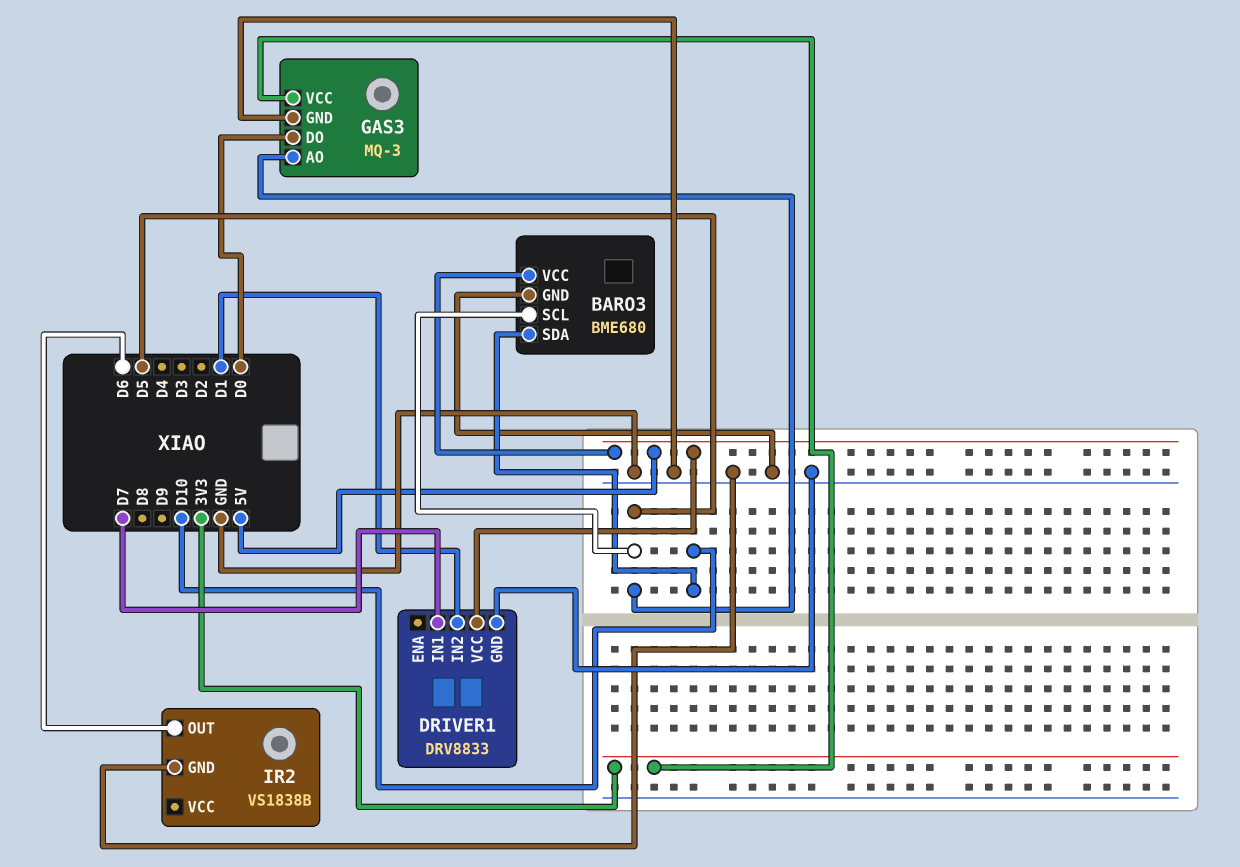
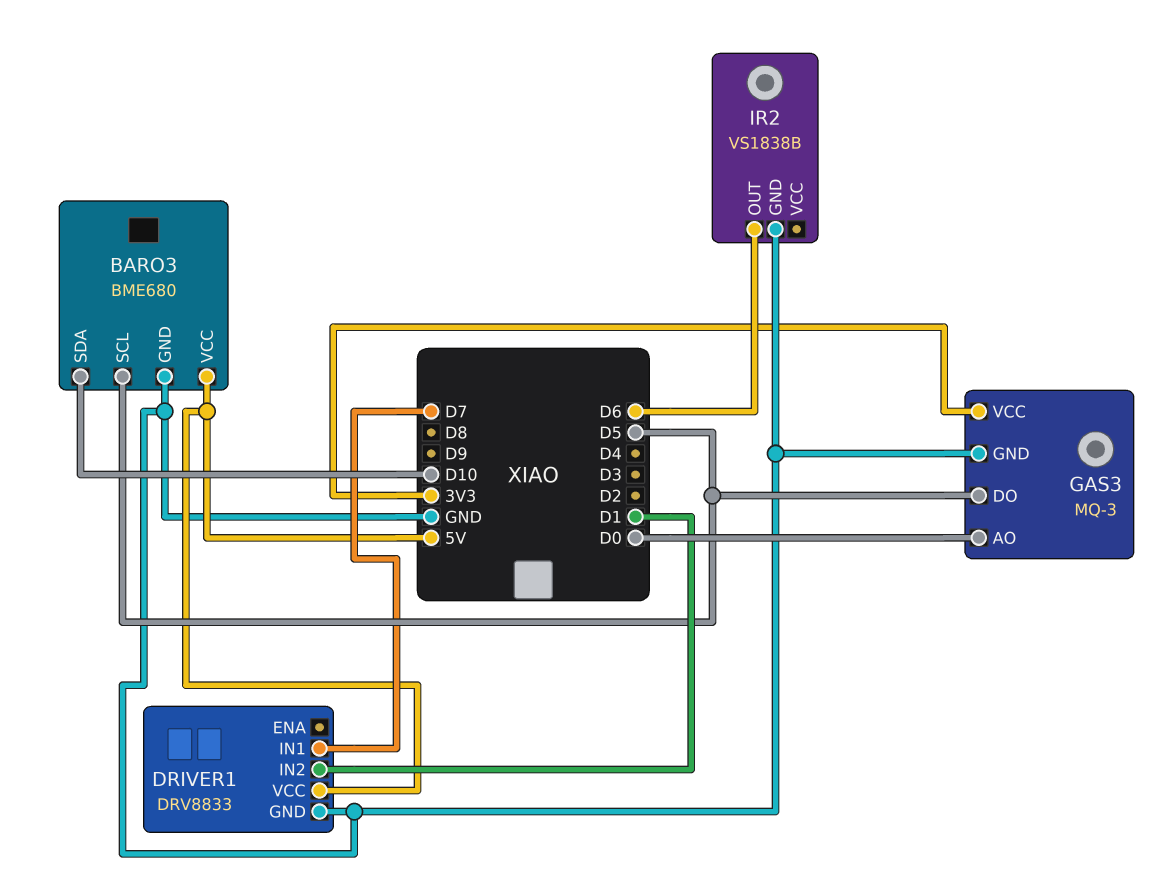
GAS3 pin AO: D5 -> D0
GAS3 pin DO: D0 -> D5

